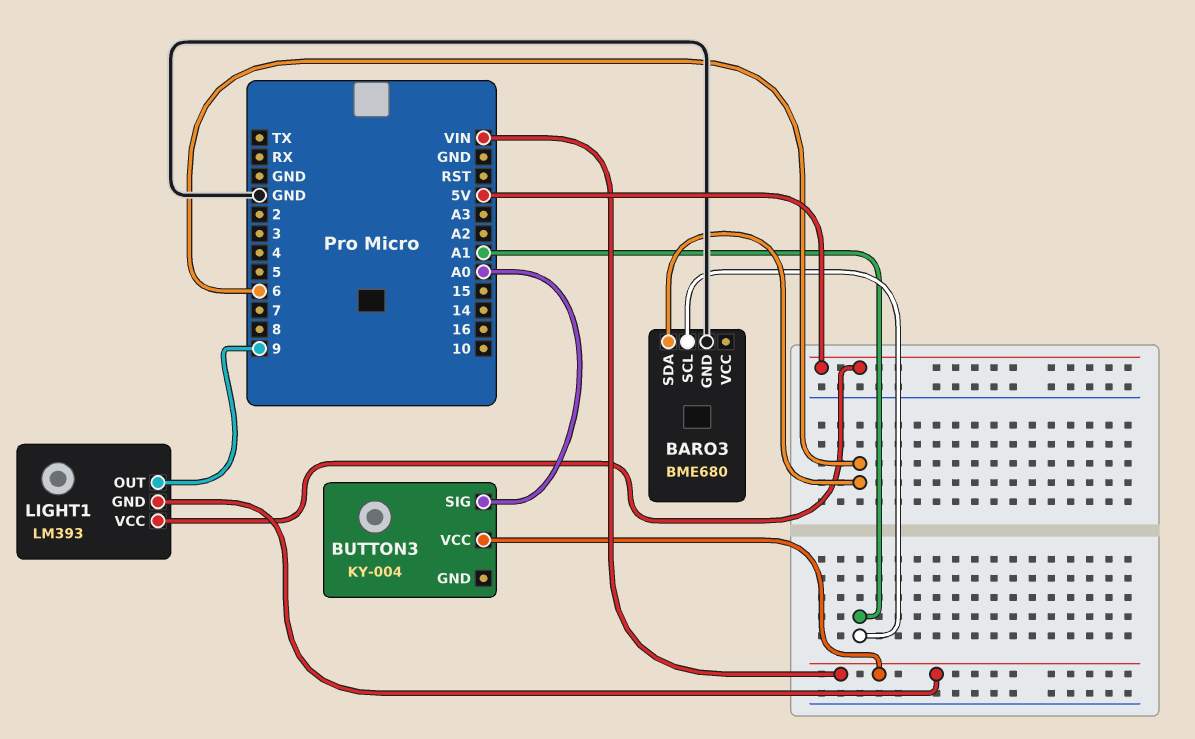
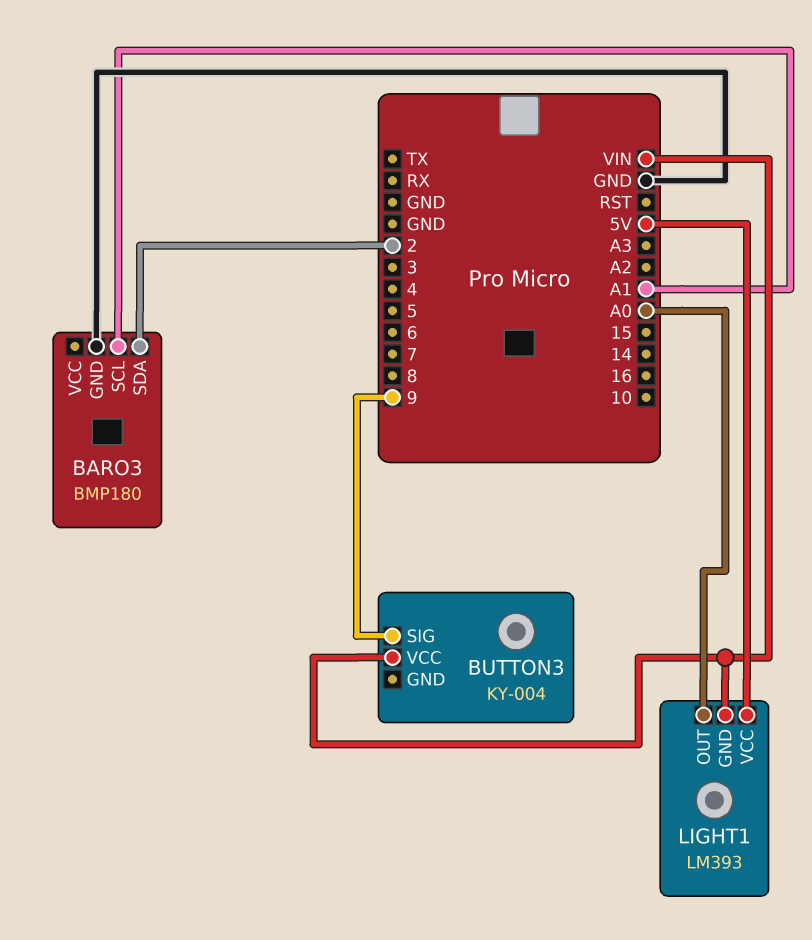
BARO3: BME680 -> BMP180
BARO3 pin SDA: 6 -> 2
BUTTON3 pin SIG: A0 -> 9
LIGHT1 pin OUT: 9 -> A0

